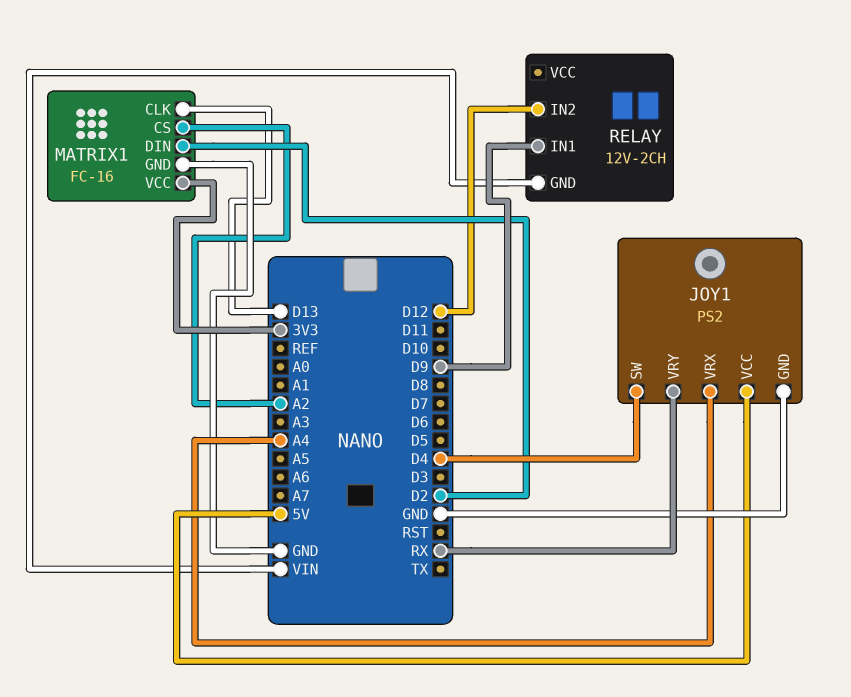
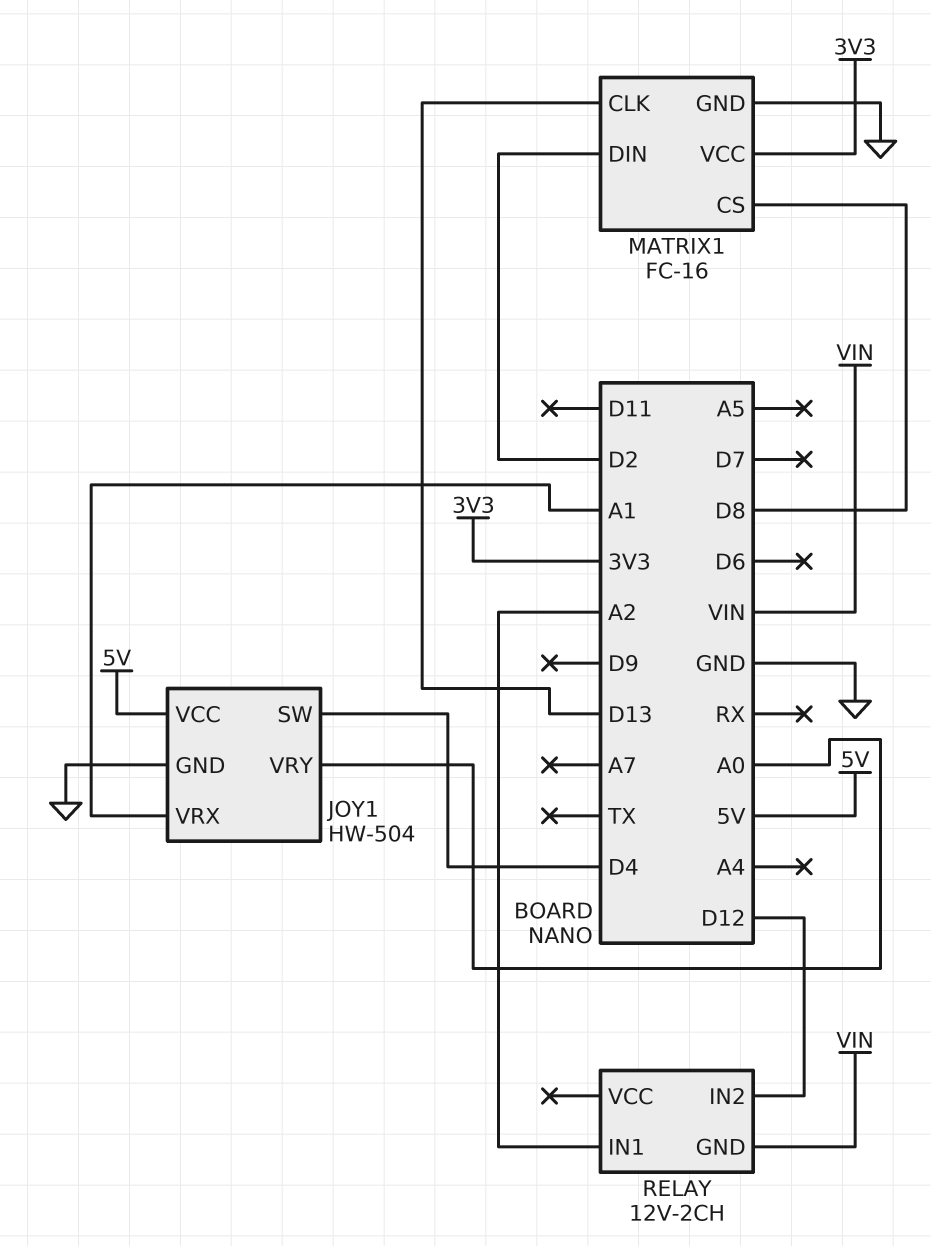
JOY1: PS2 -> HW-504
JOY1 pin VRX: A4 -> A1
JOY1 pin VRY: RX -> A0
MATRIX1 pin CS: A2 -> D8
RELAY pin IN1: D9 -> A2

